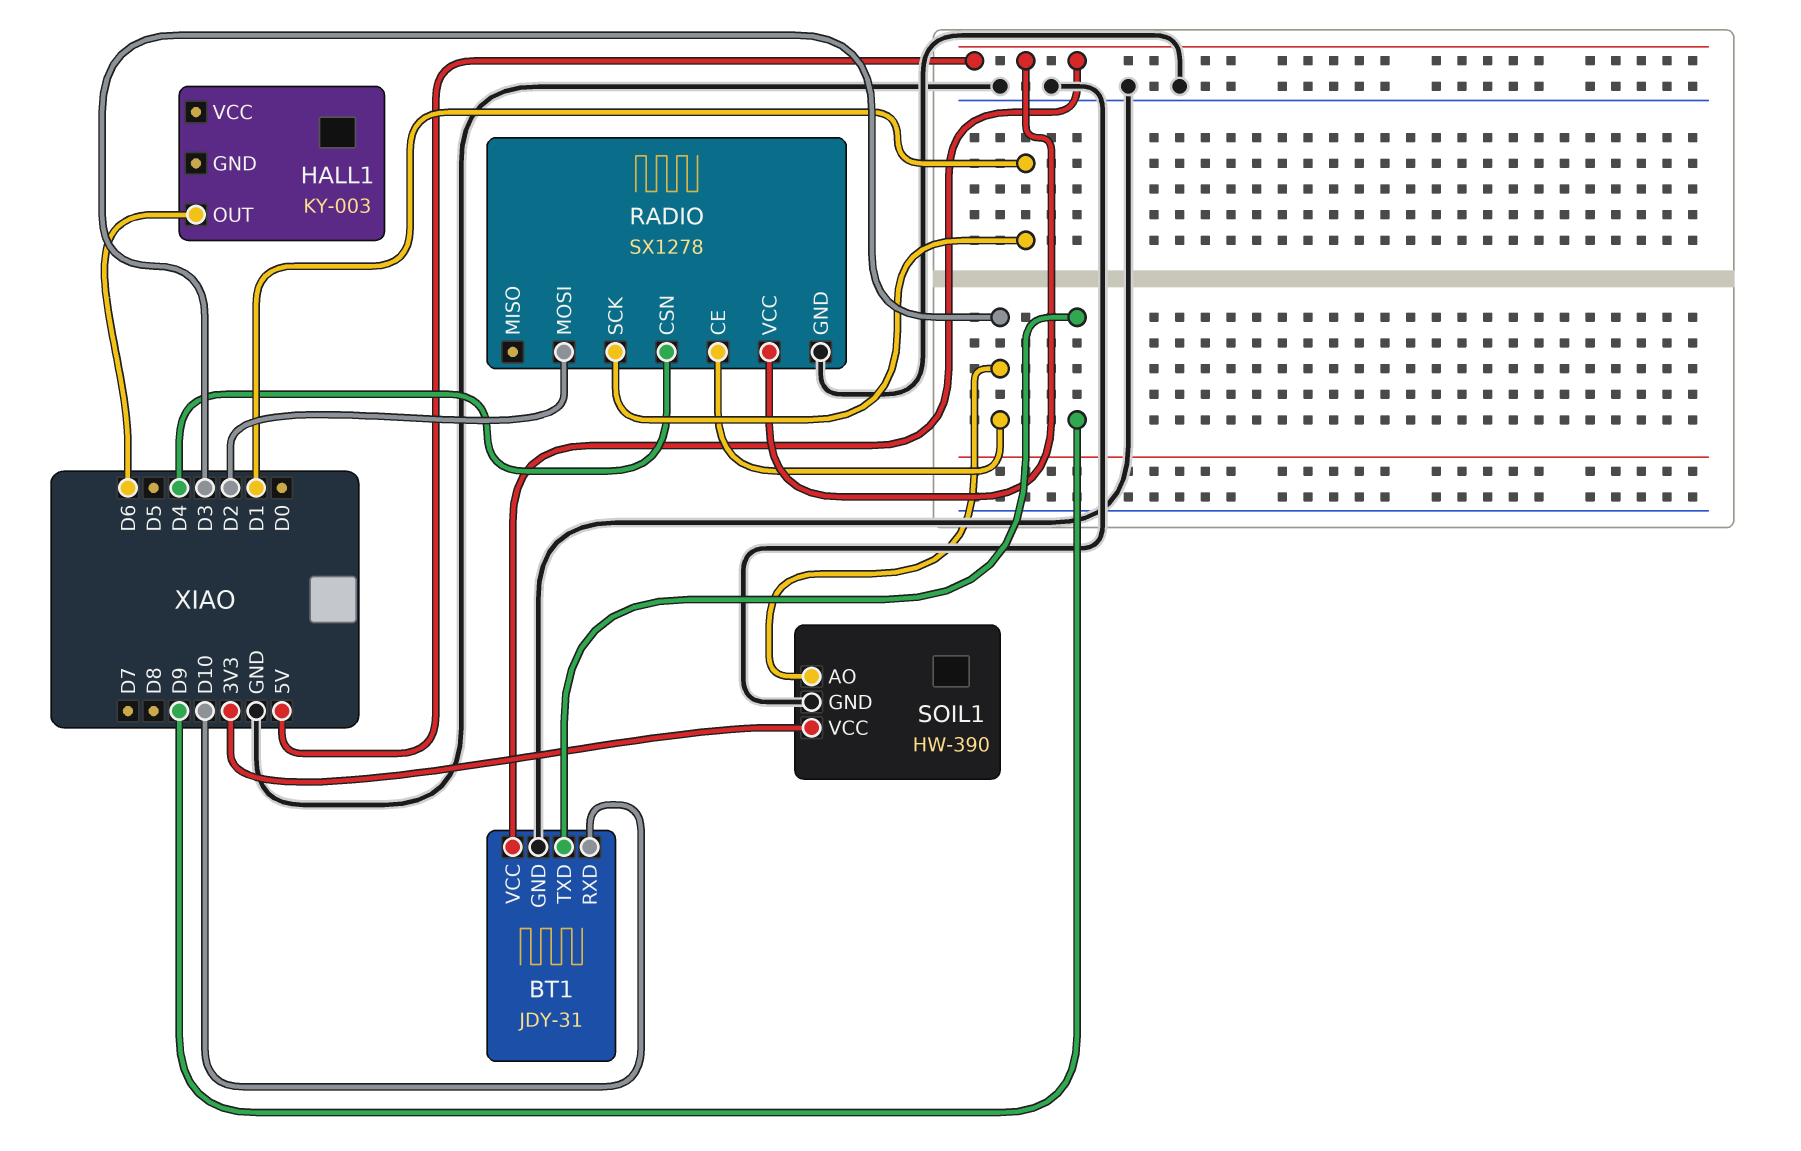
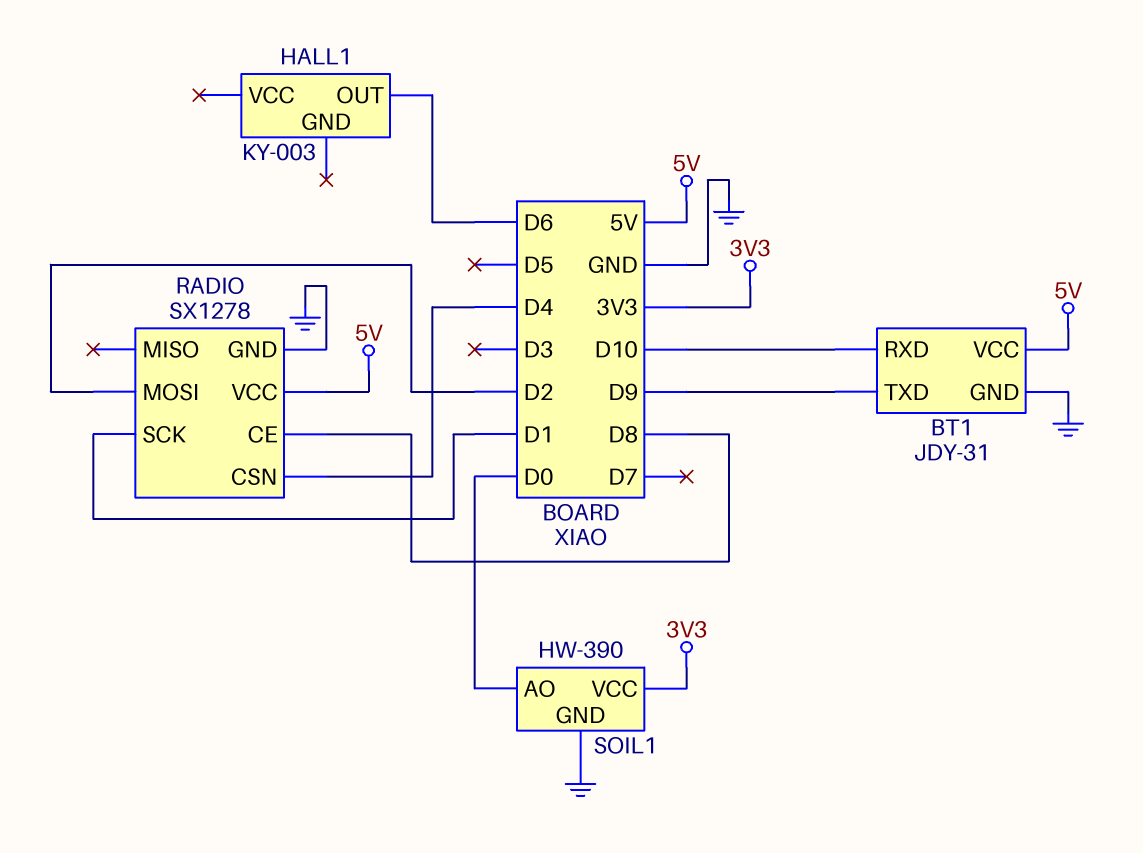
RADIO pin CE: D3 -> D8
SOIL1 pin AO: D3 -> D0

